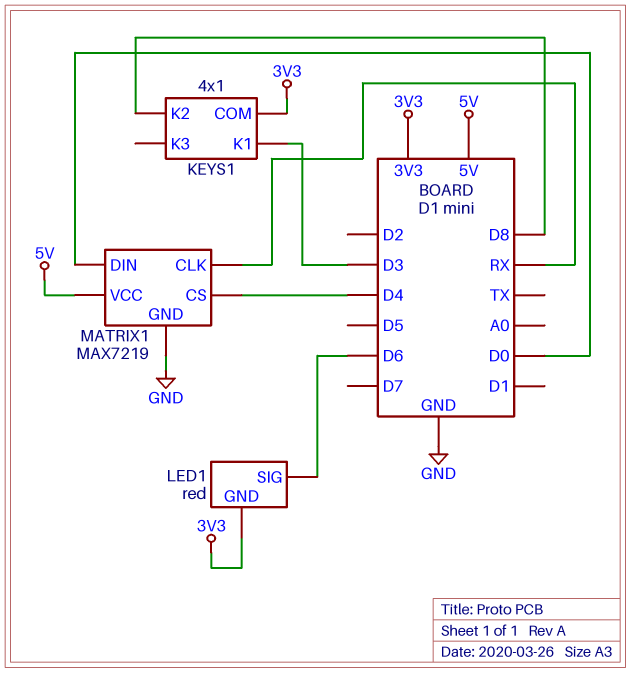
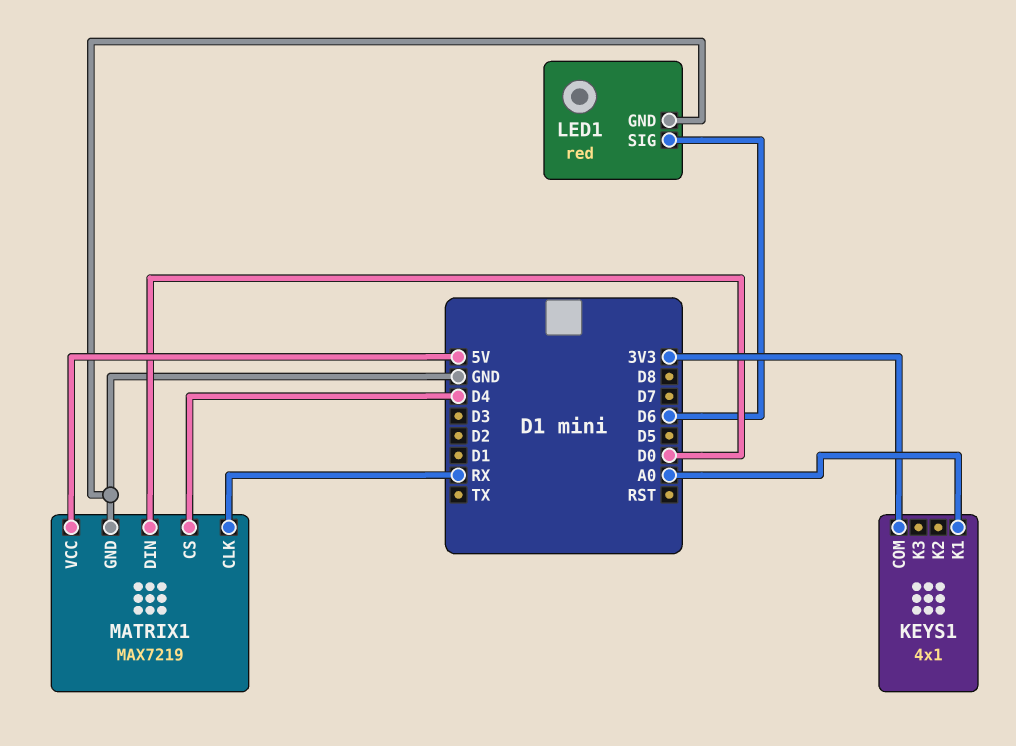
KEYS1 pin K1: D3 -> A0
KEYS1 pin K2: D8 -> none
LED1 pin GND: 3V3 -> GND

